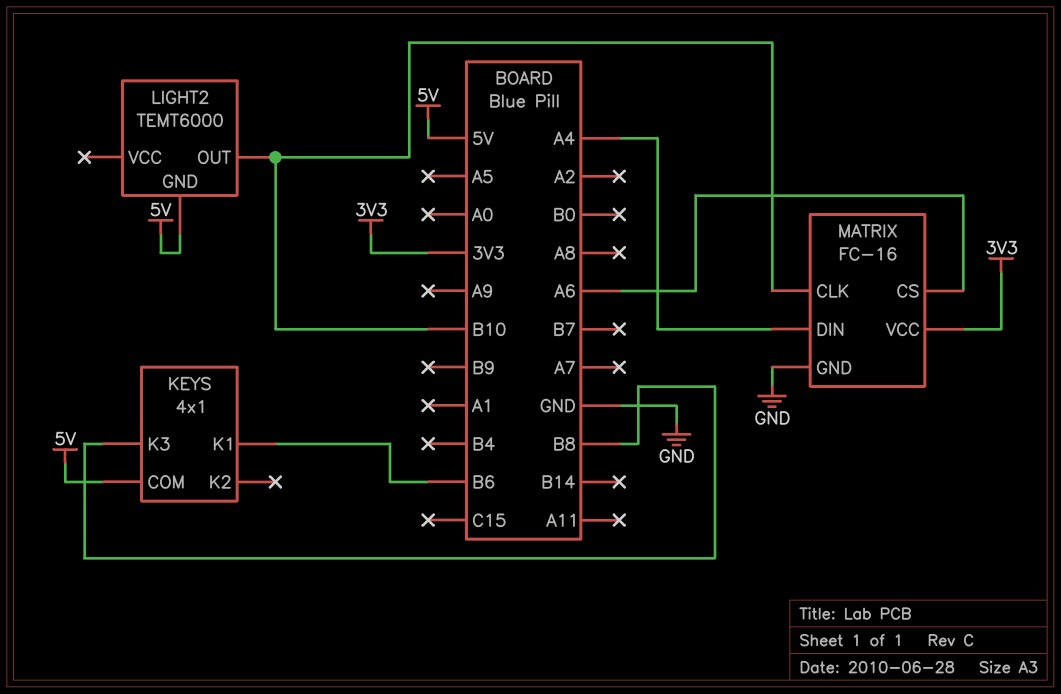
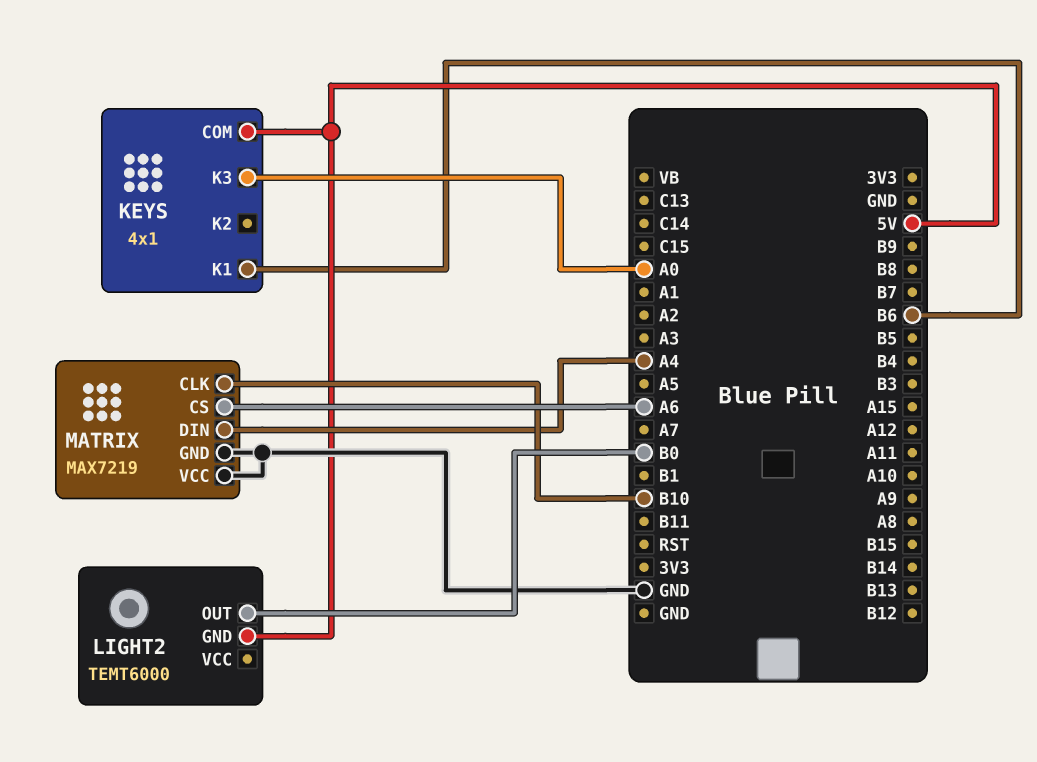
KEYS pin K3: B8 -> A0
LIGHT2 pin OUT: B10 -> B0
MATRIX: FC-16 -> MAX7219
MATRIX pin VCC: 3V3 -> GND

